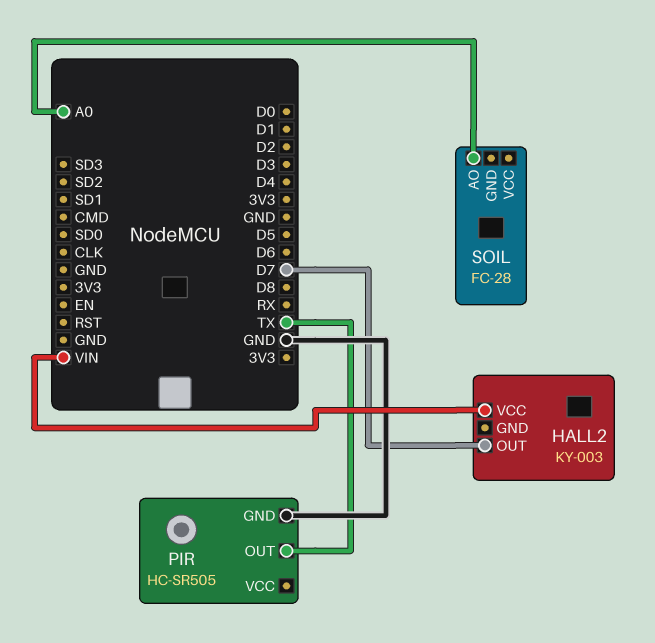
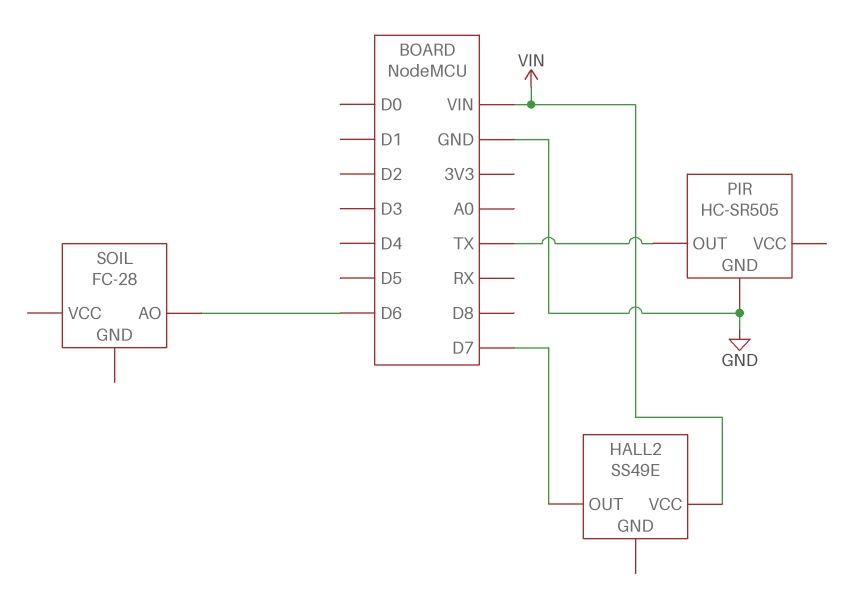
HALL2: KY-003 -> SS49E
SOIL pin AO: A0 -> D6

